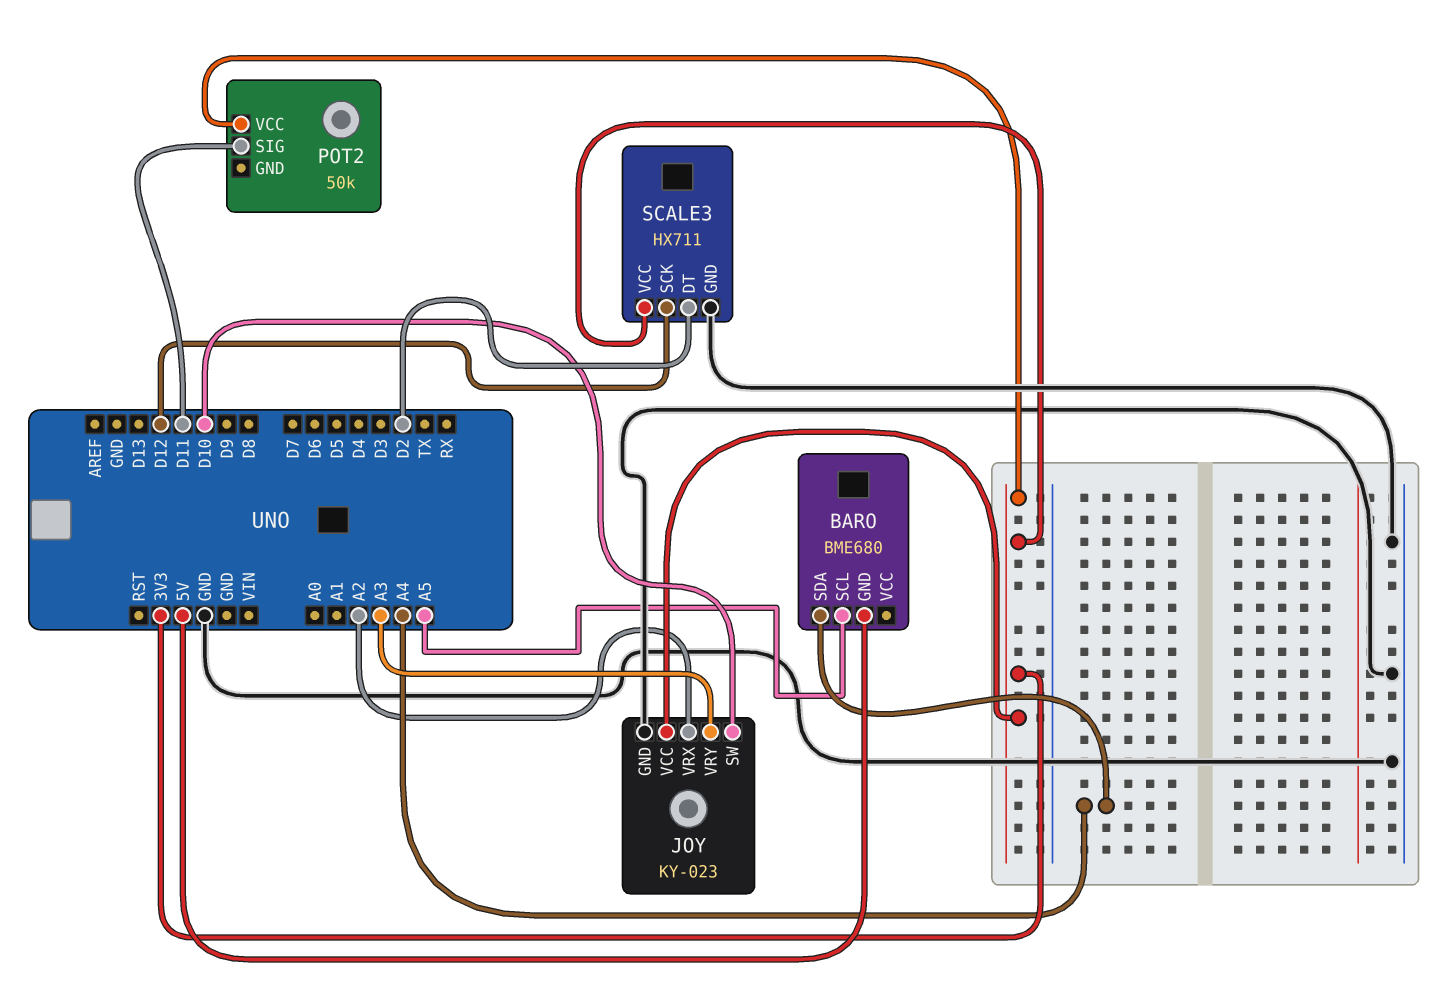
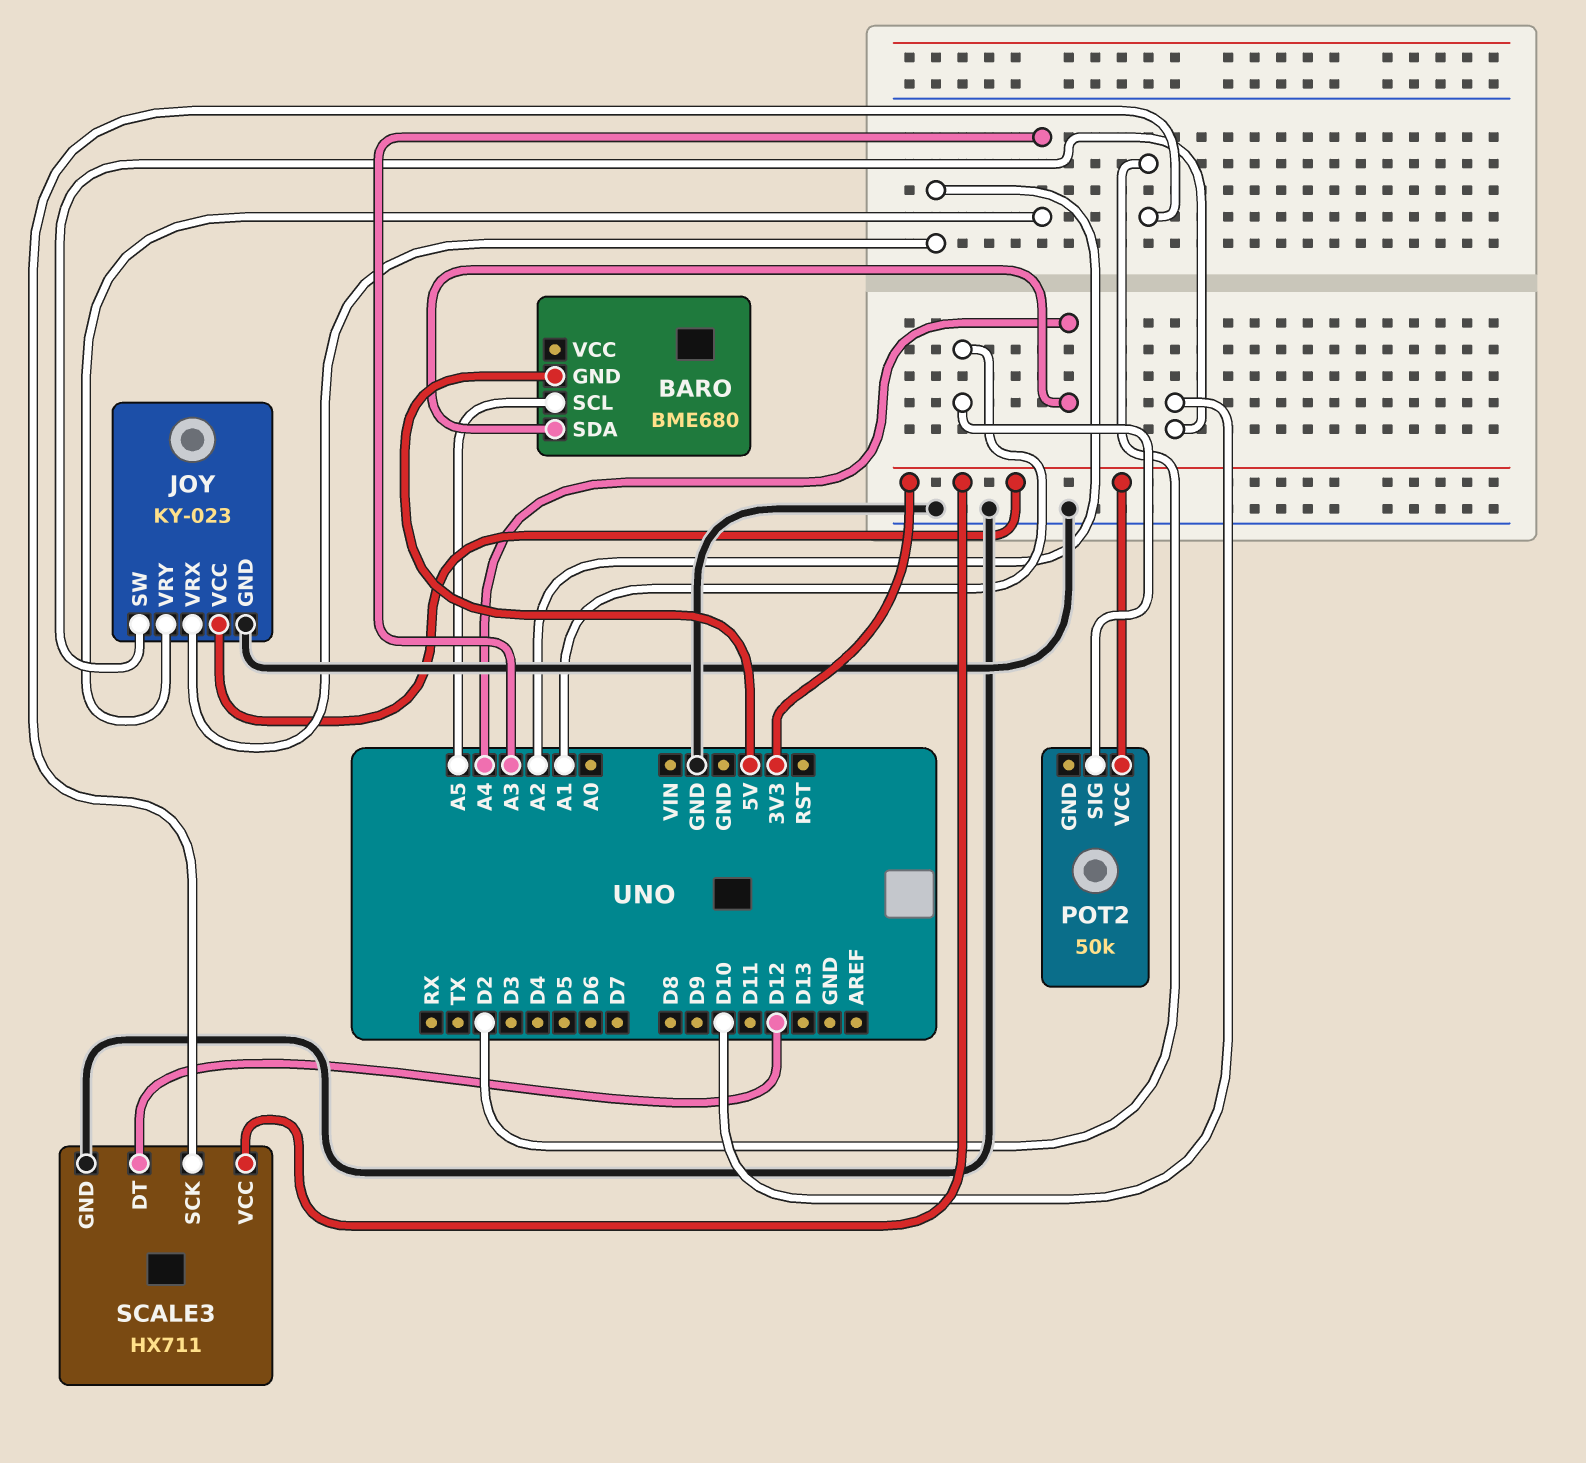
POT2 pin SIG: D11 -> A1
SCALE3 pin DT: D2 -> D12
SCALE3 pin SCK: D12 -> D2

